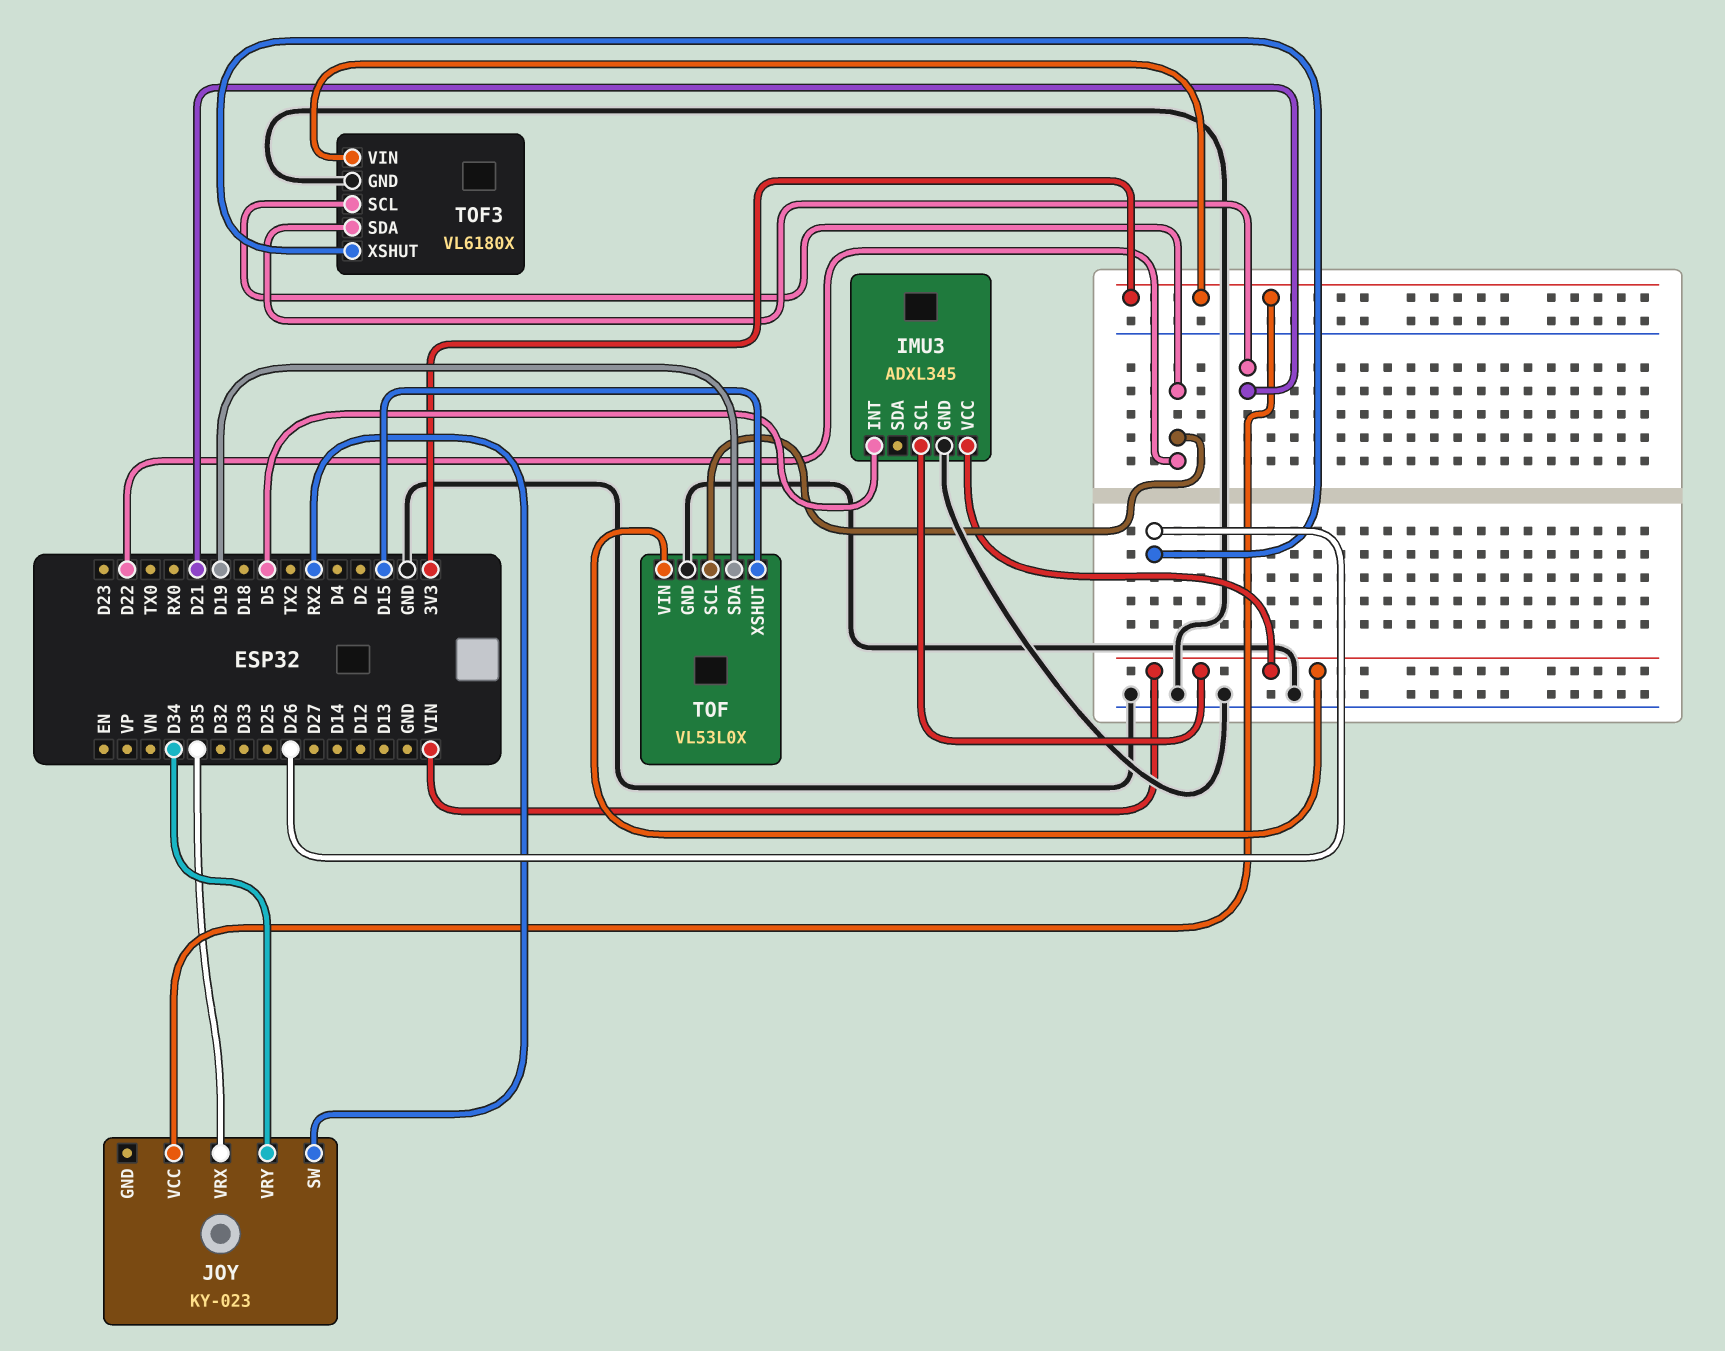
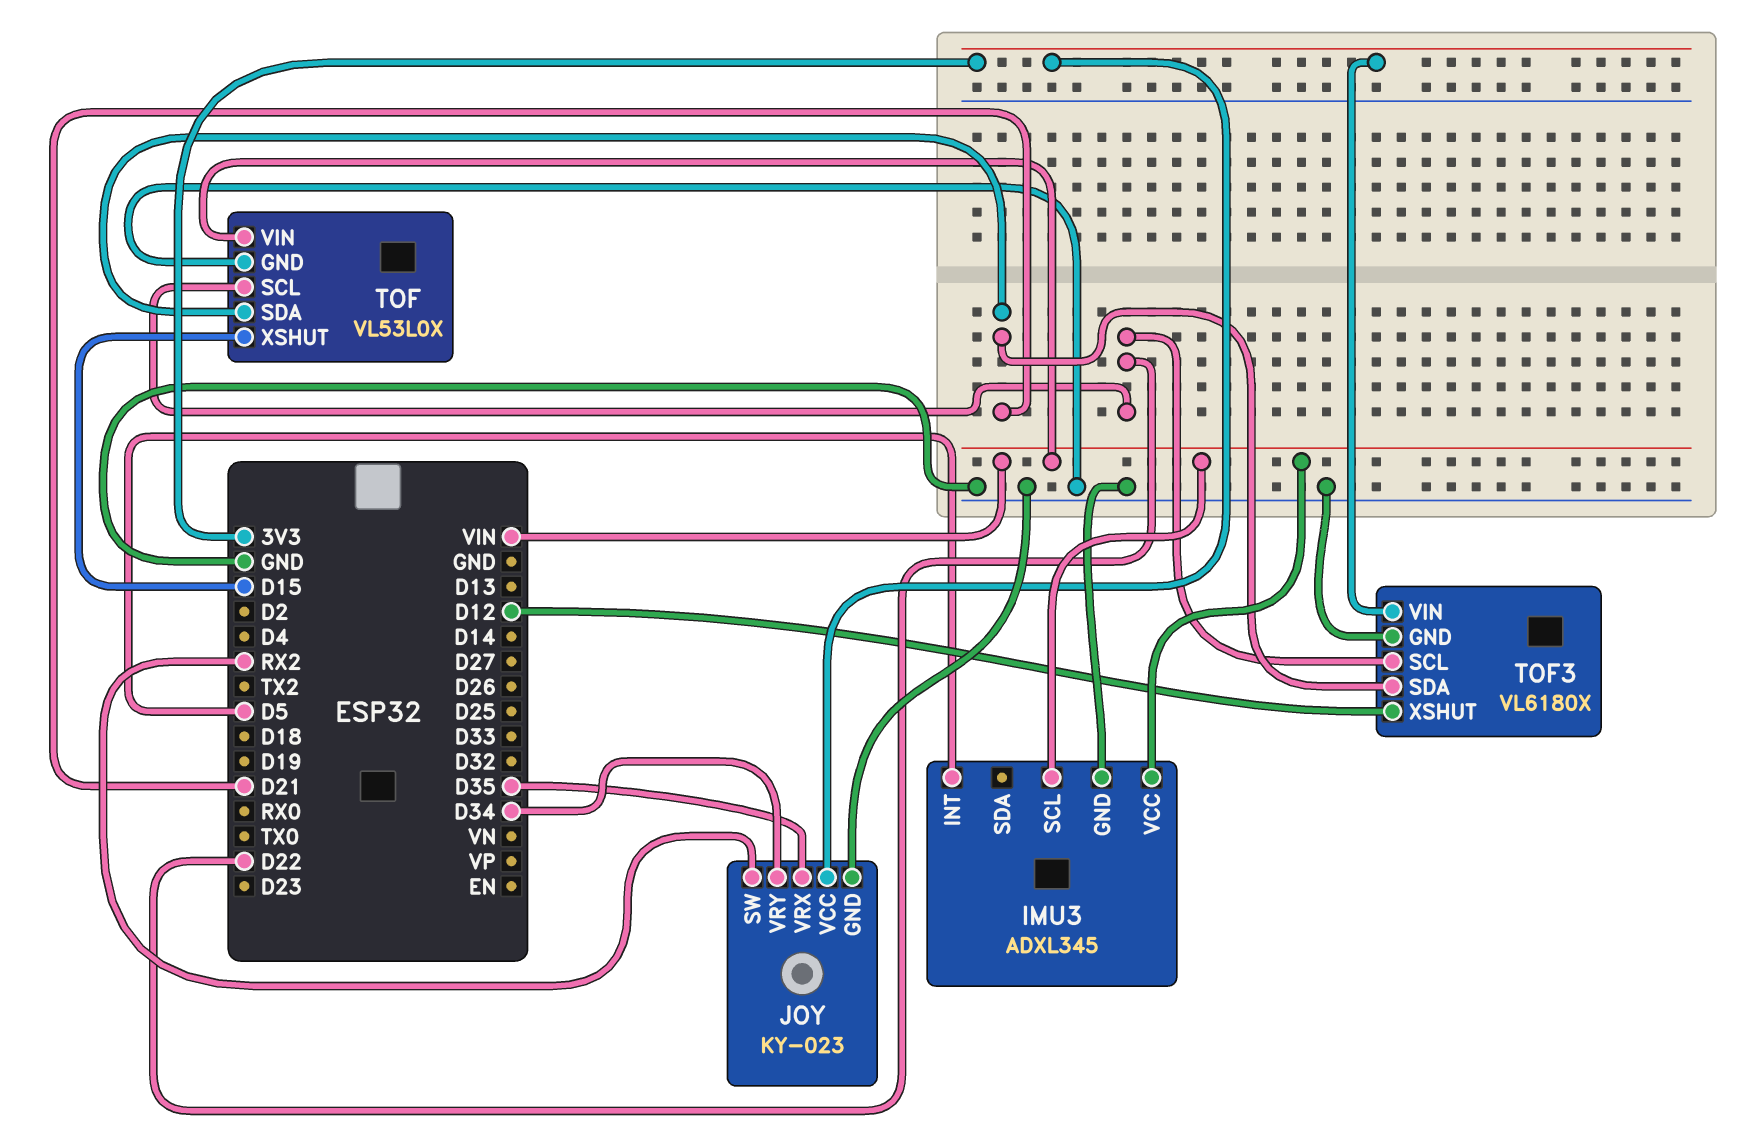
JOY pin GND: none -> GND
TOF pin SDA: D19 -> D21
TOF3 pin XSHUT: D26 -> D12

